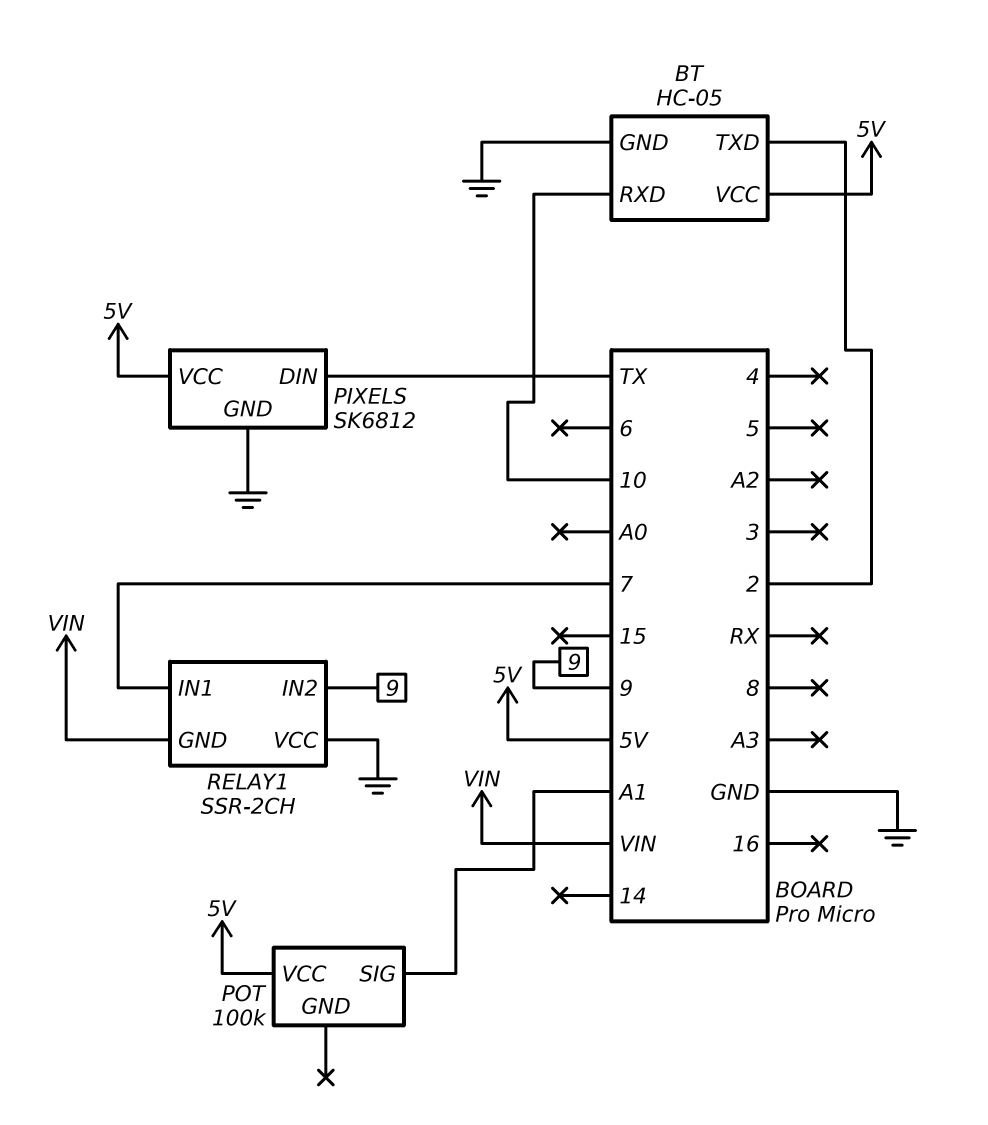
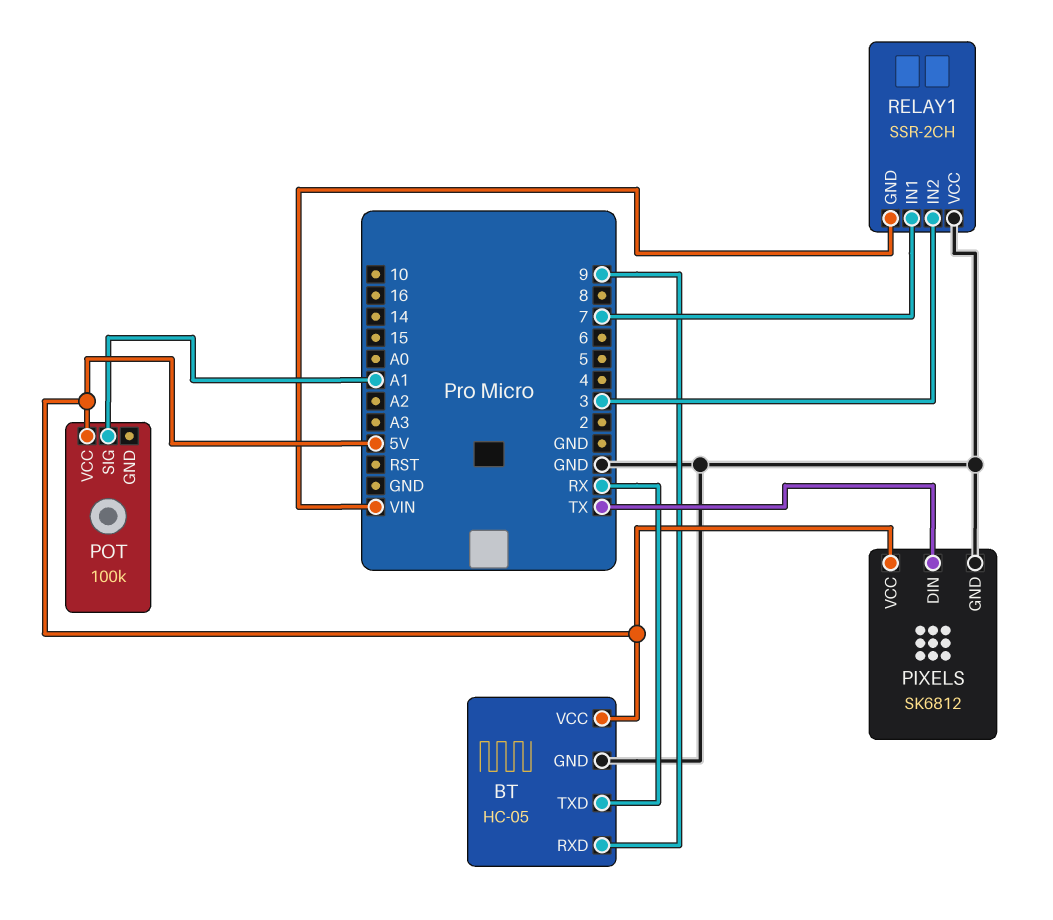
BT pin RXD: 10 -> 9
BT pin TXD: 2 -> RX
RELAY1 pin IN2: 9 -> 3

